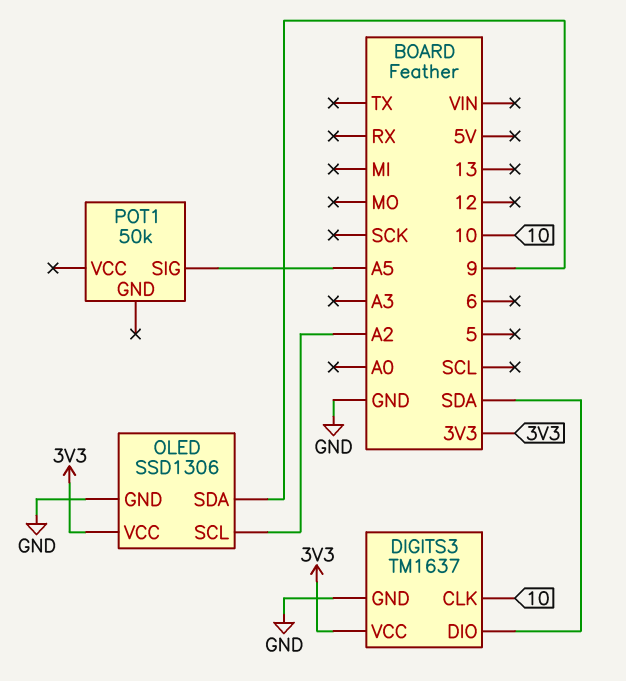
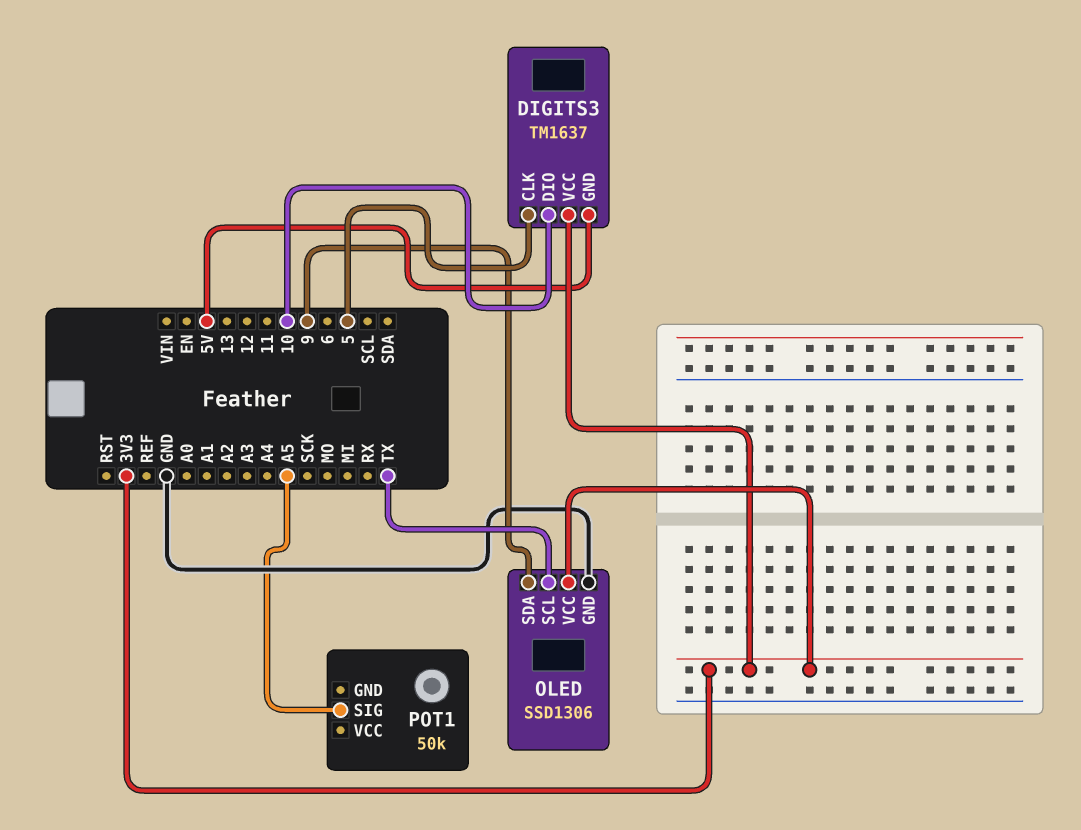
DIGITS3 pin CLK: 10 -> 5
DIGITS3 pin DIO: SDA -> 10
DIGITS3 pin GND: GND -> 5V
OLED pin SCL: A2 -> TX

